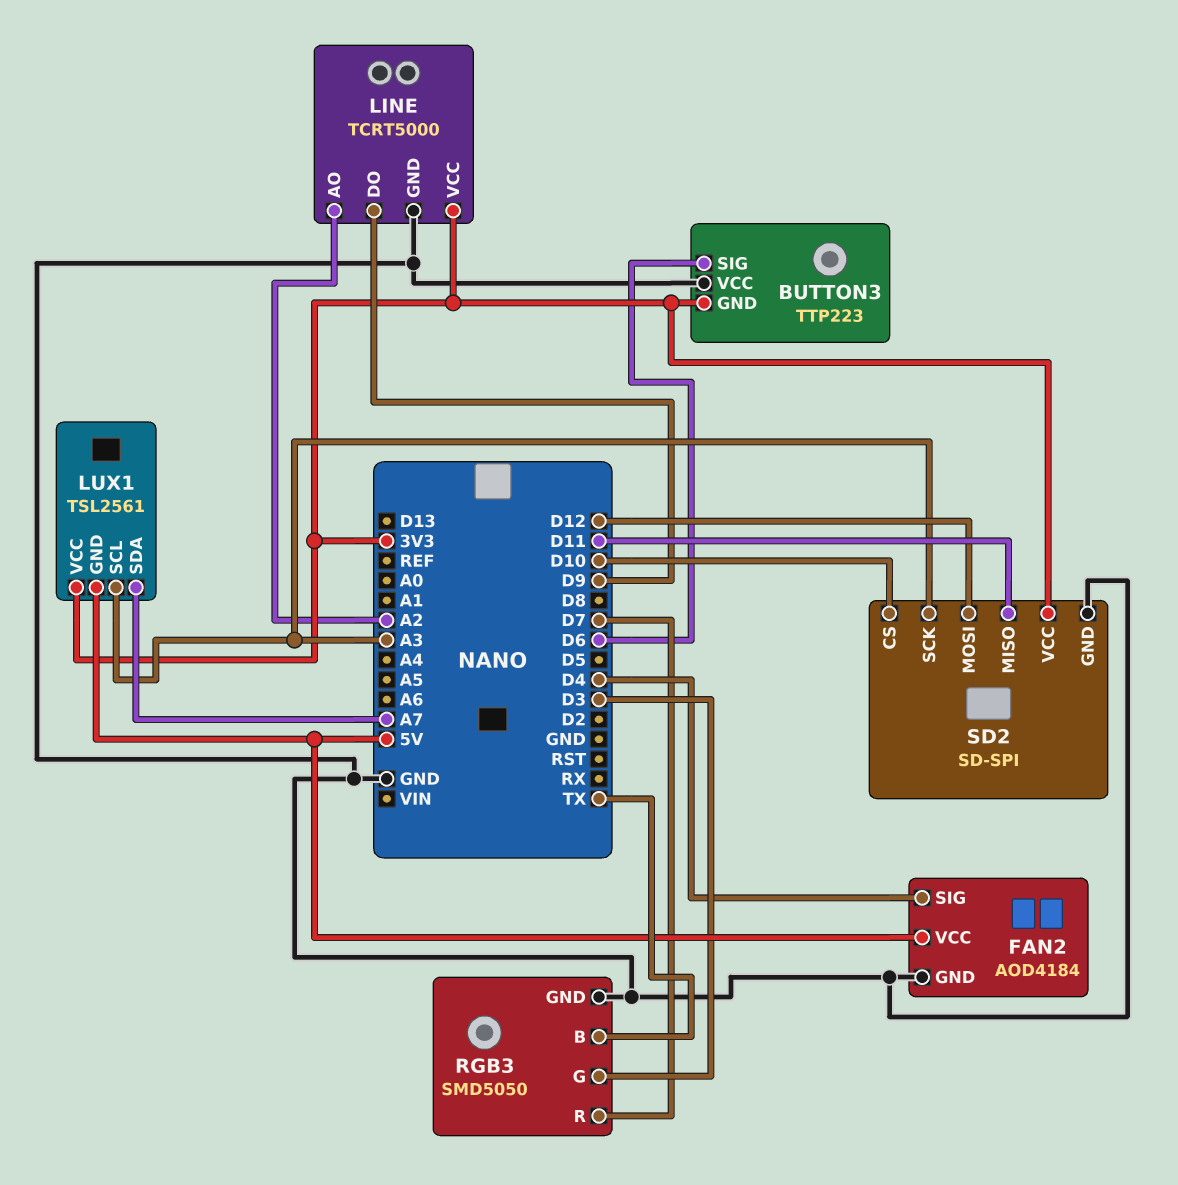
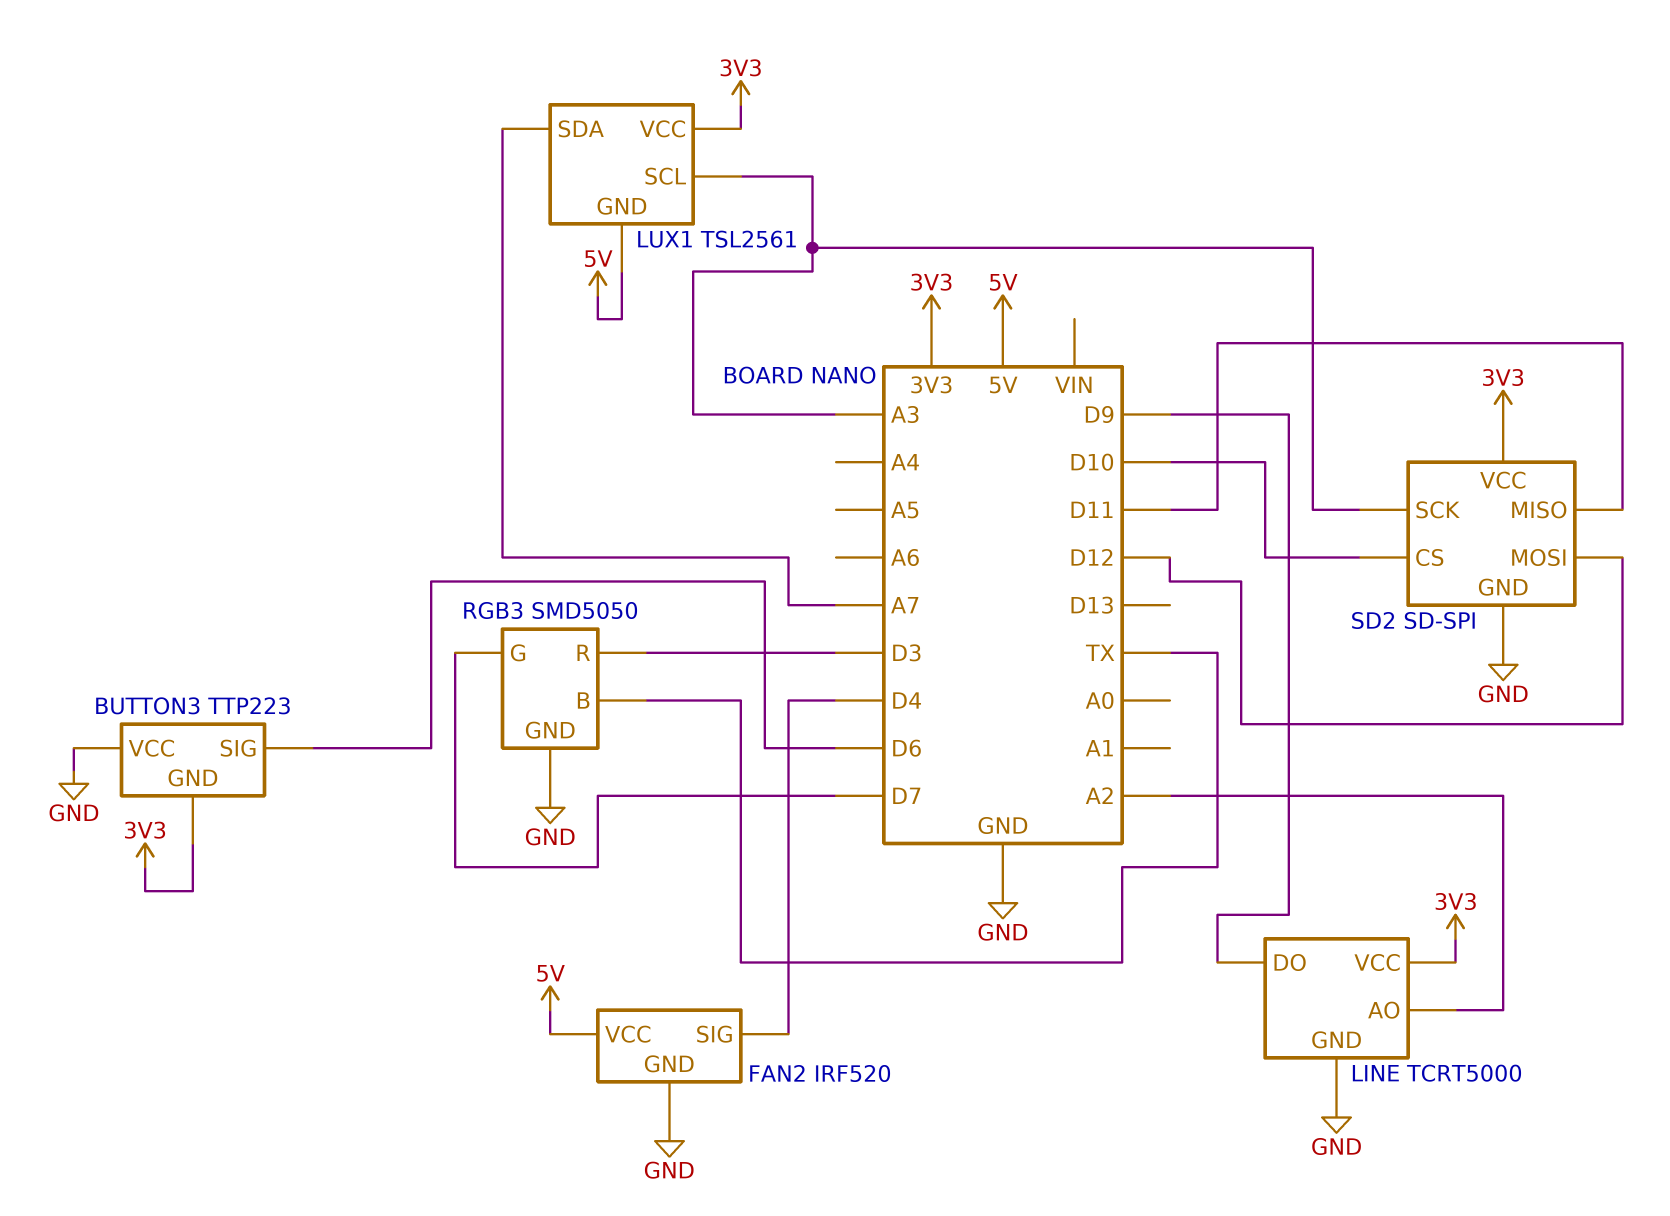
FAN2: AOD4184 -> IRF520
RGB3 pin G: D3 -> D7
RGB3 pin R: D7 -> D3

